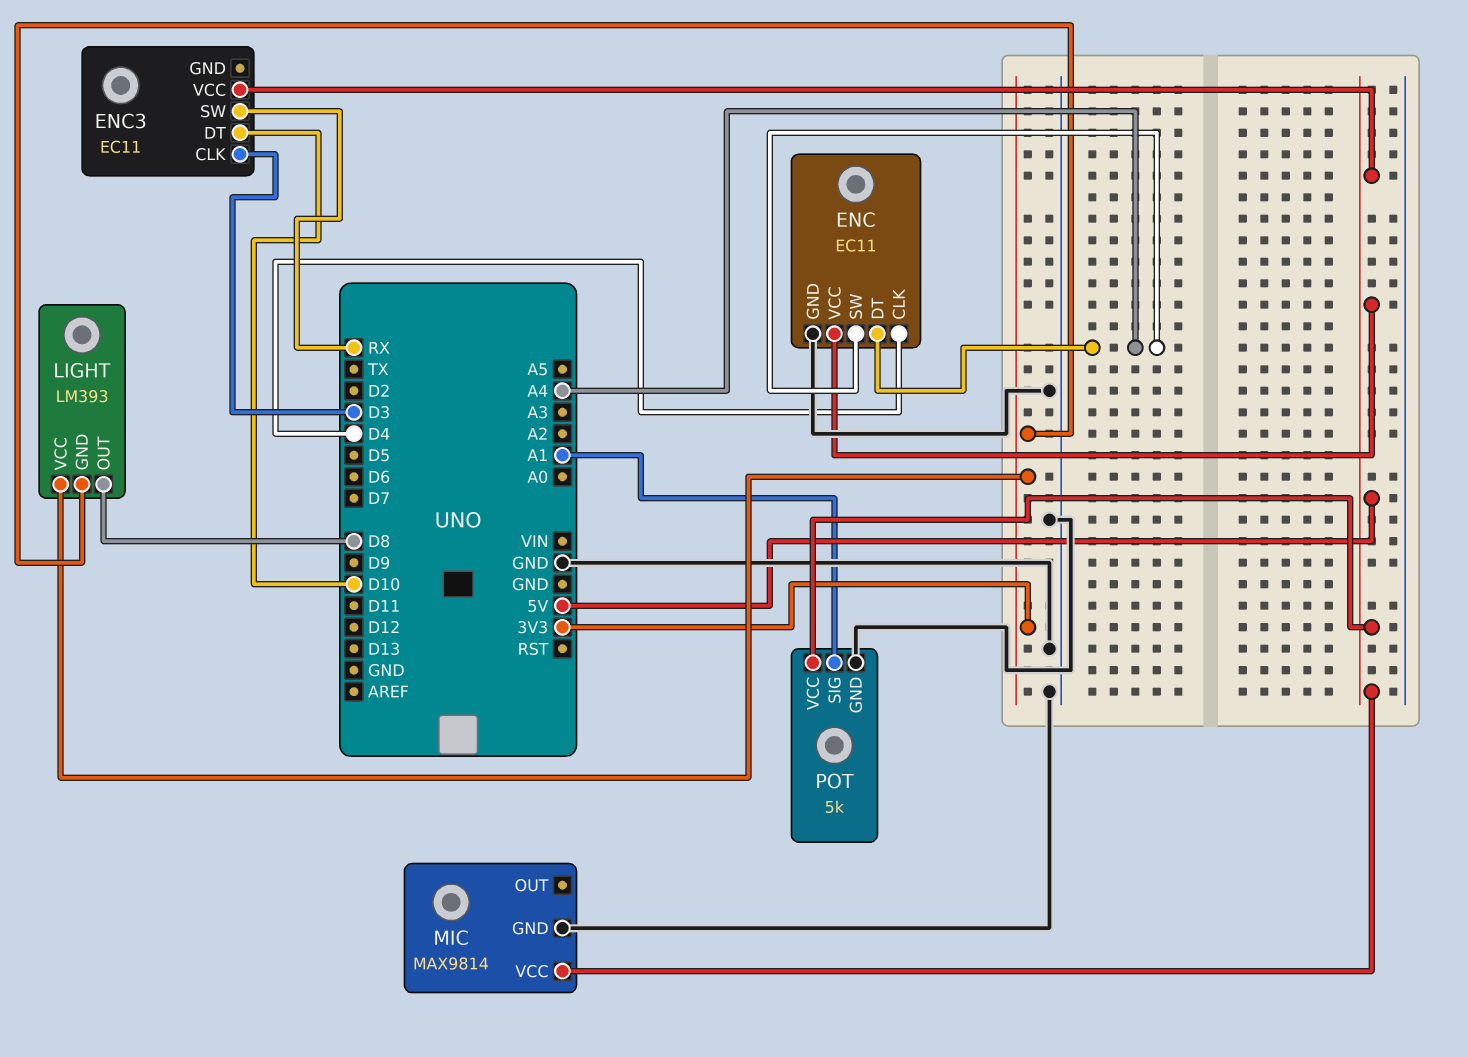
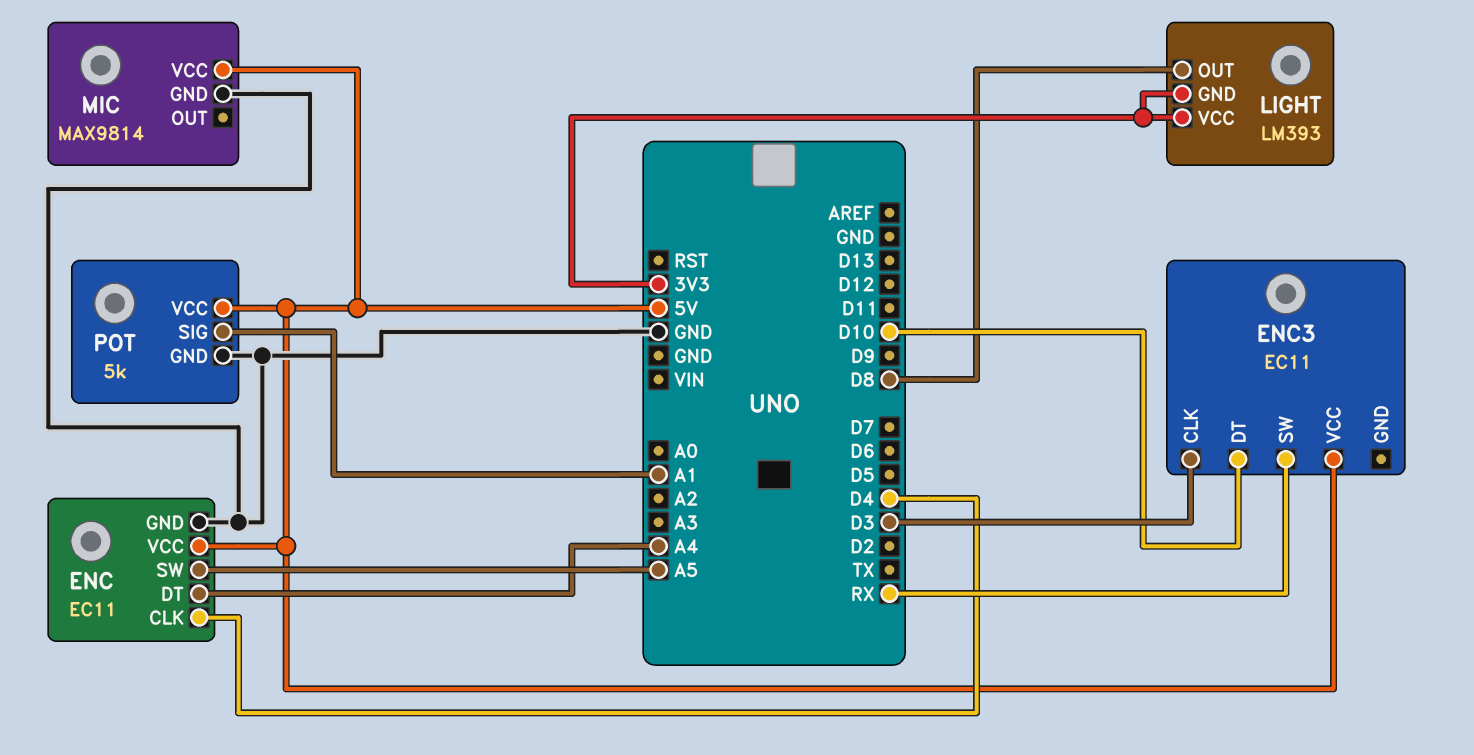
ENC pin SW: A4 -> A5

